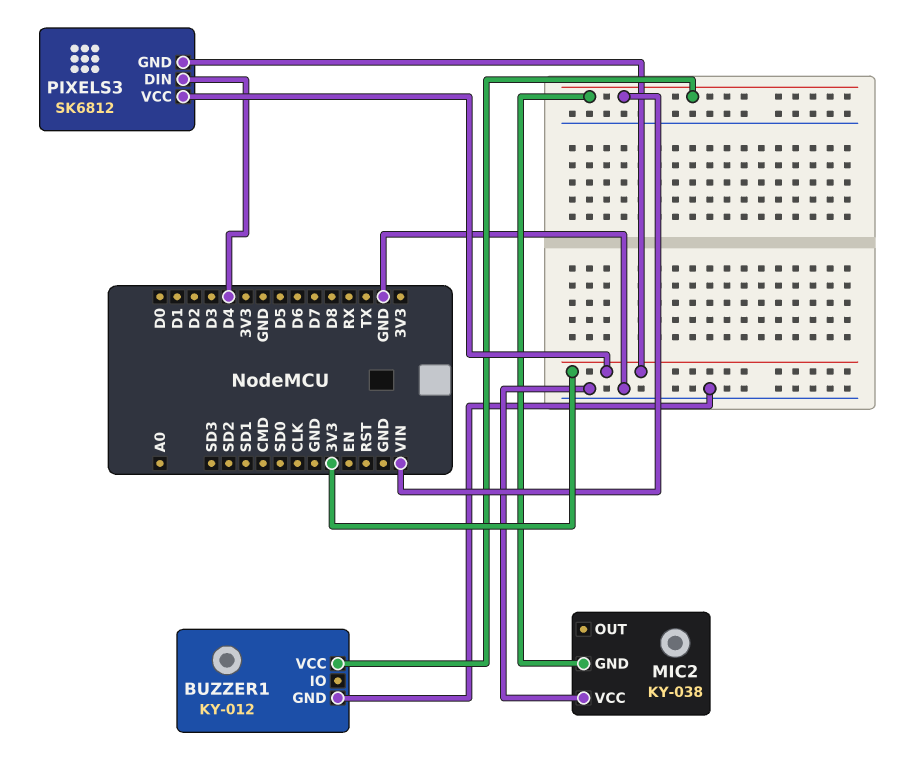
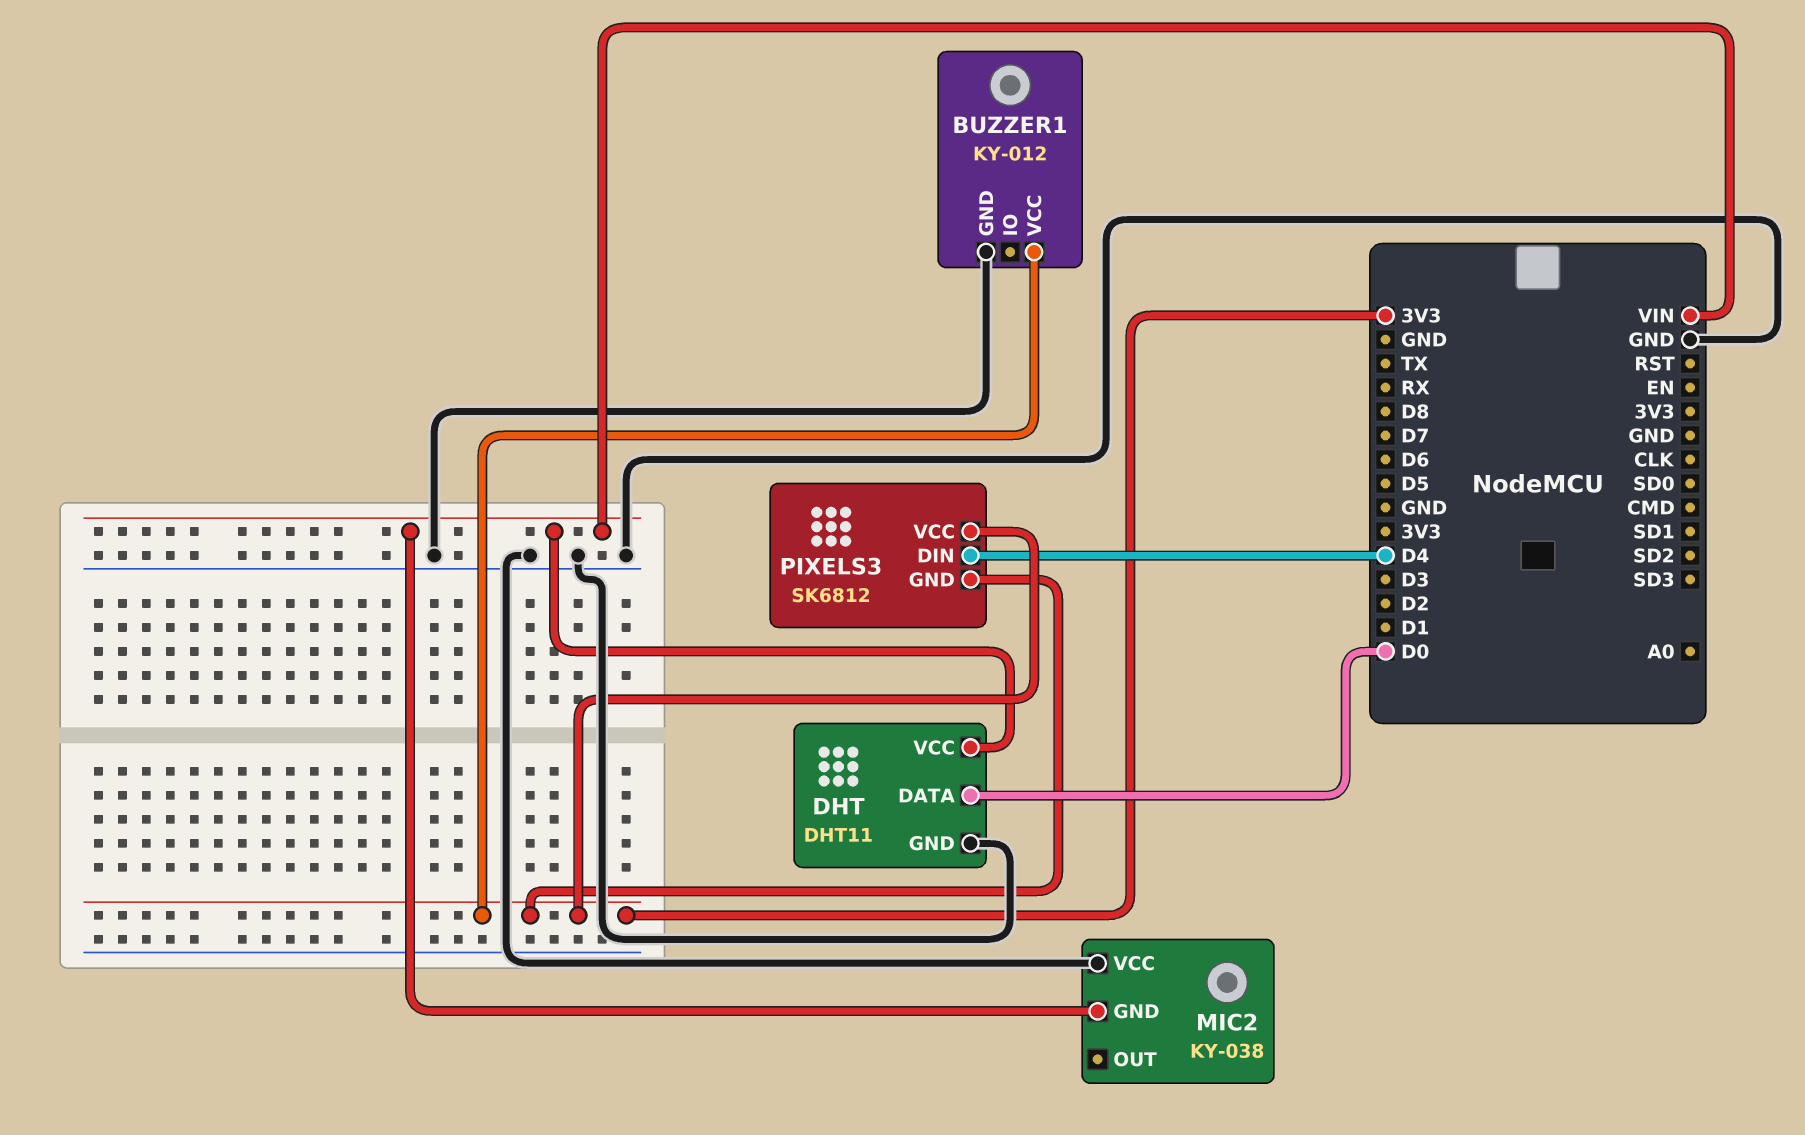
BUZZER1 pin VCC: VIN -> 3V3
DHT: none -> DHT11
DHT pin DATA: none -> D0
DHT pin GND: none -> GND
DHT pin VCC: none -> VIN

